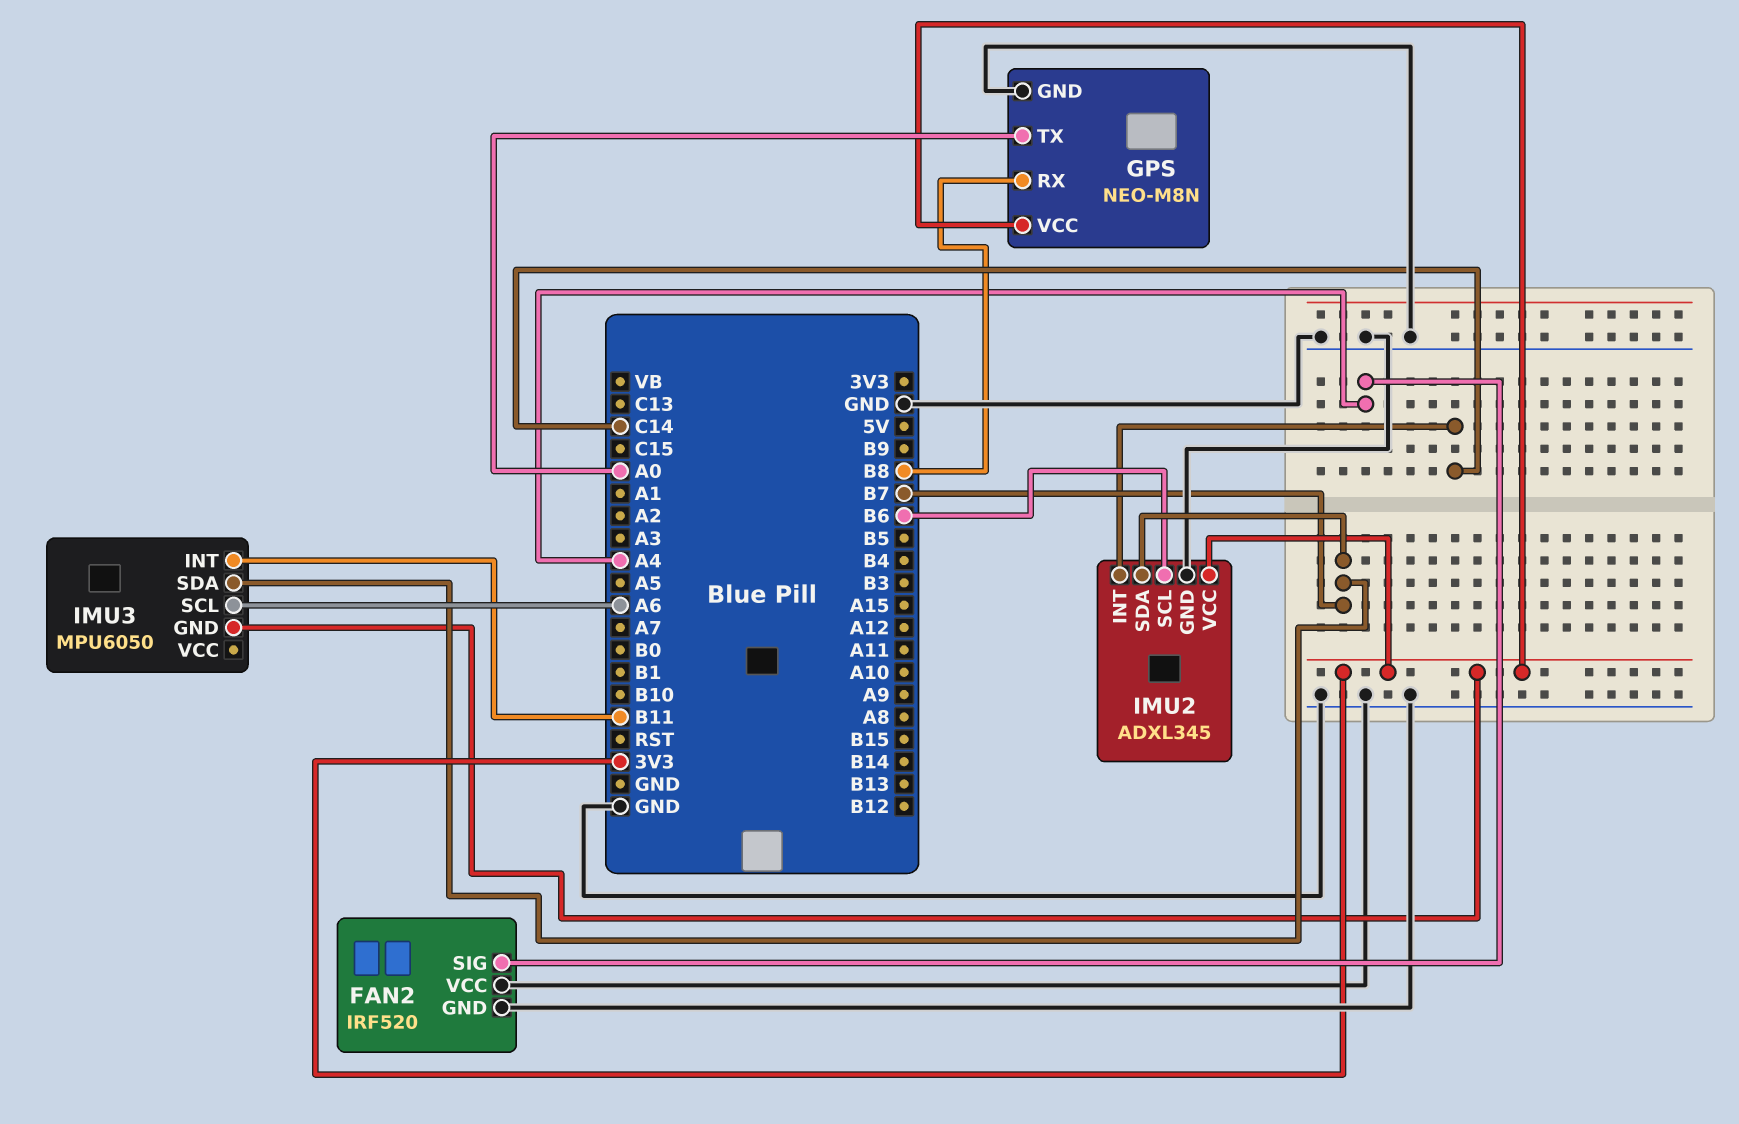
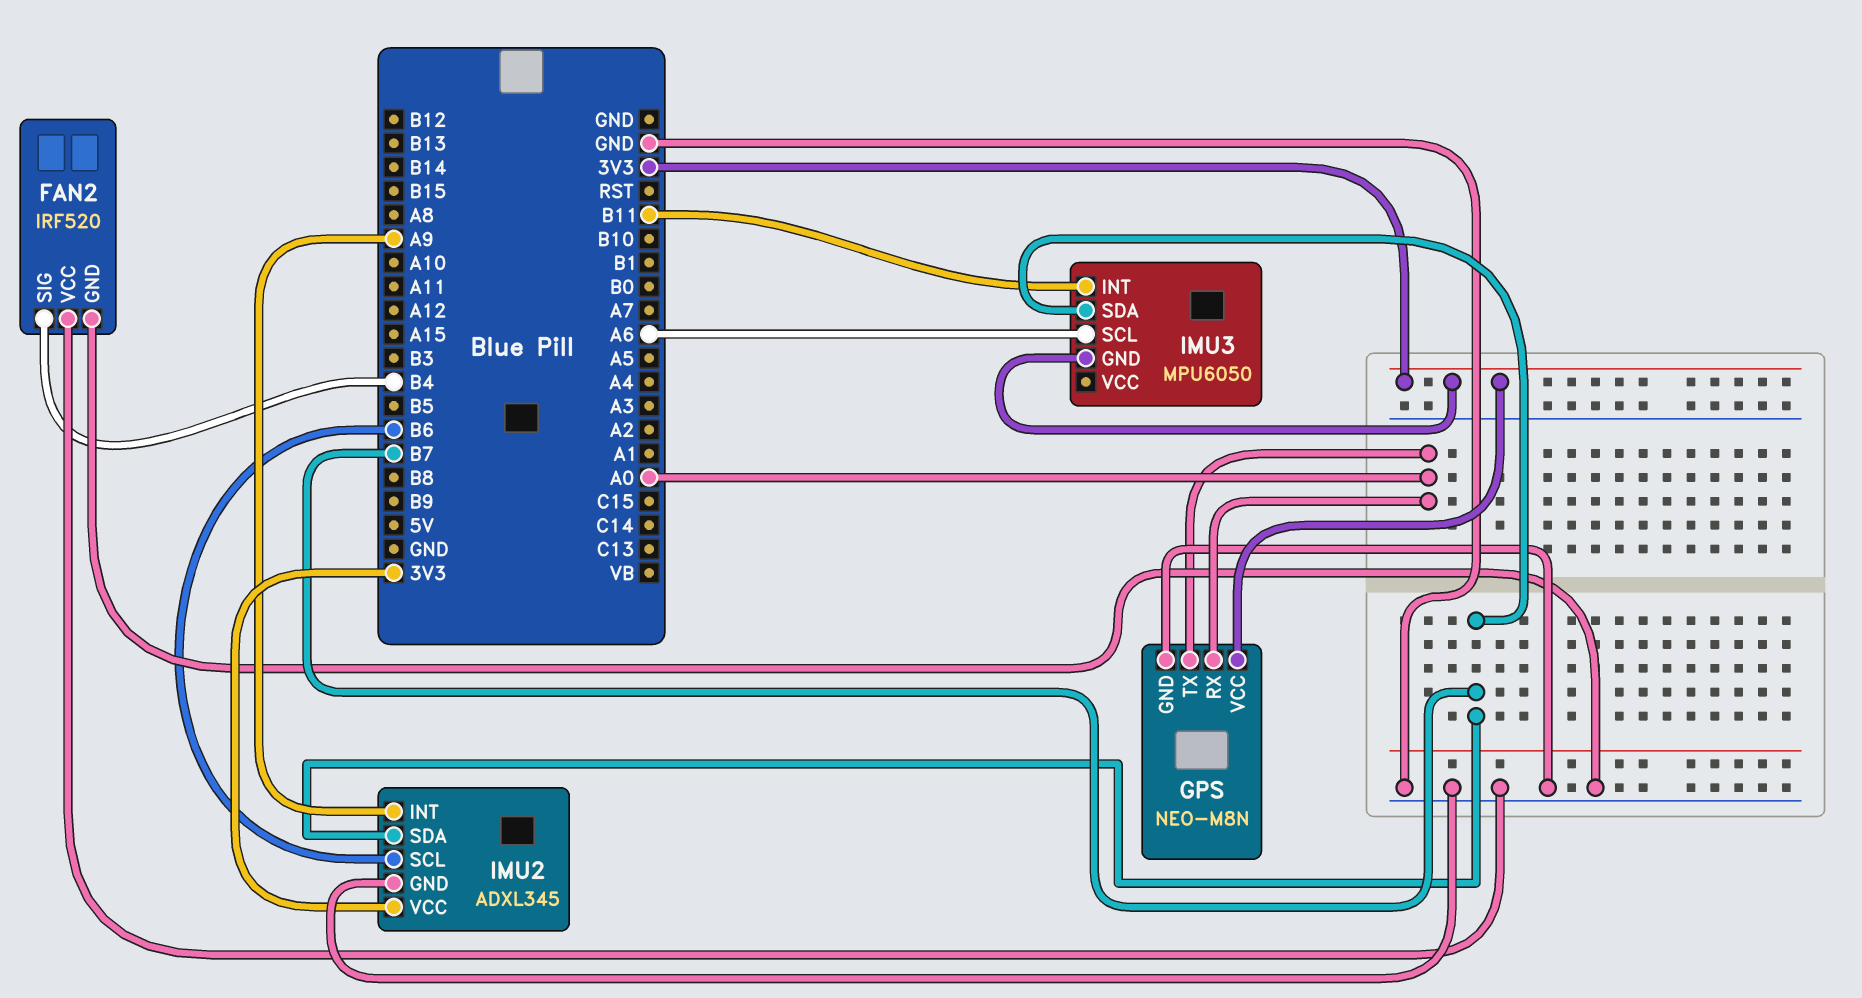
FAN2 pin SIG: A4 -> B4
GPS pin RX: B8 -> A0
IMU2 pin INT: C14 -> A9

